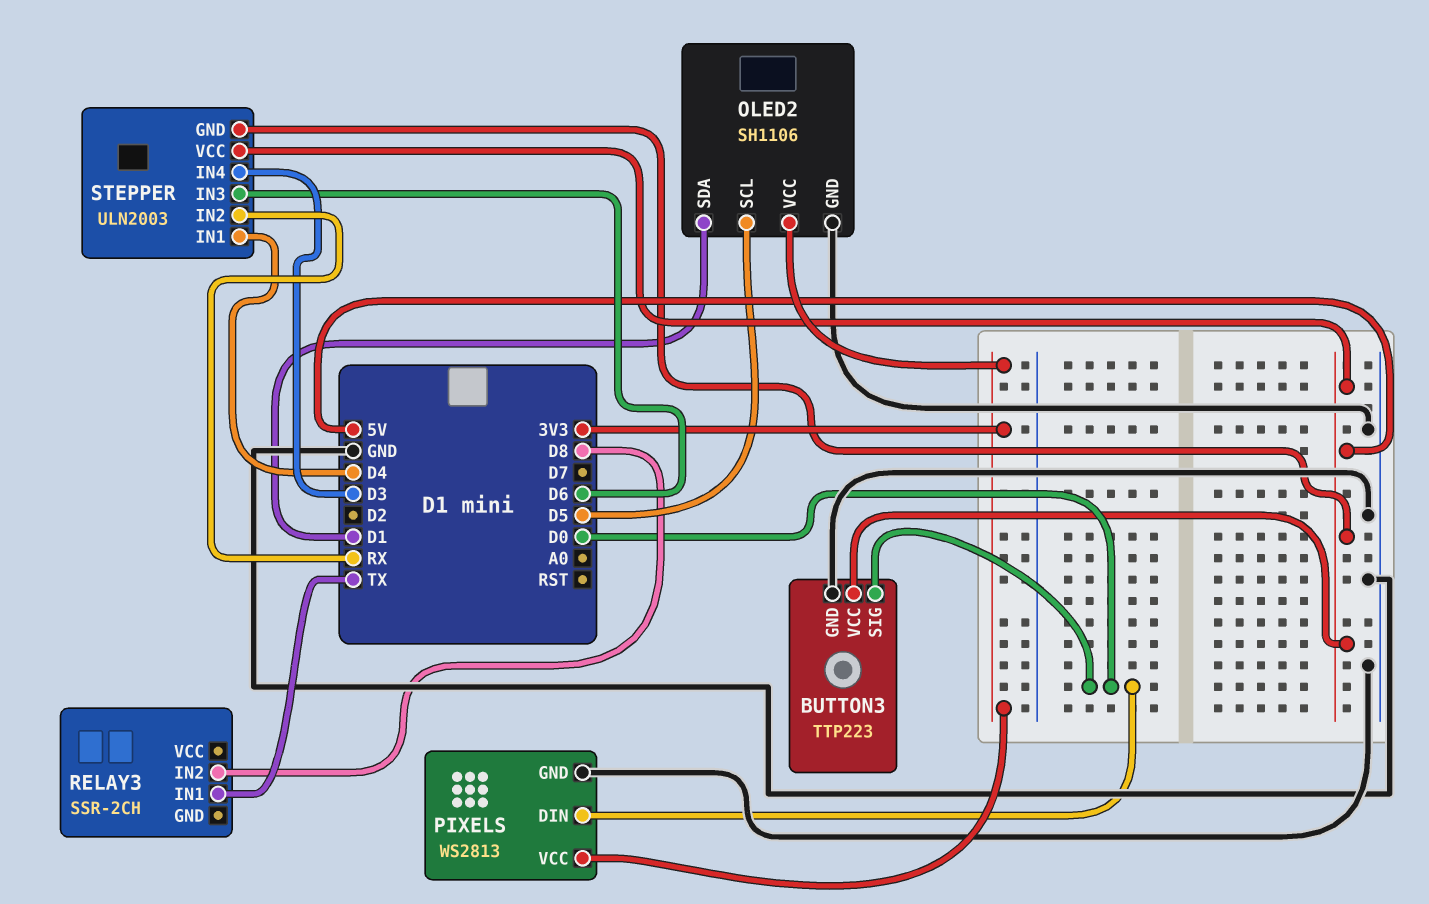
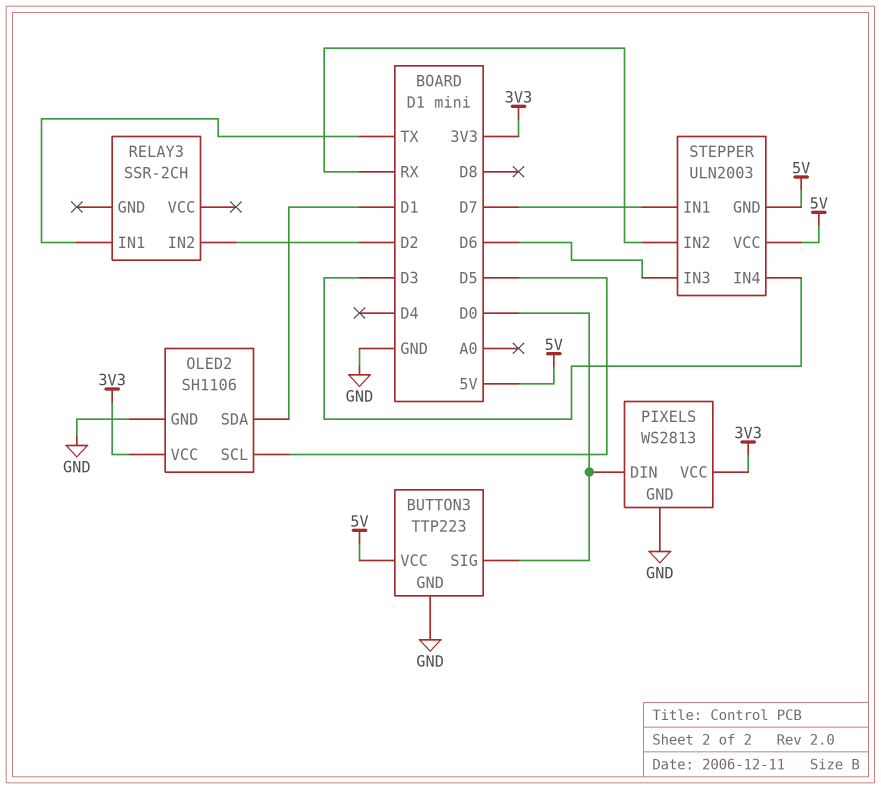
RELAY3 pin IN2: D8 -> D2
STEPPER pin IN1: D4 -> D7

